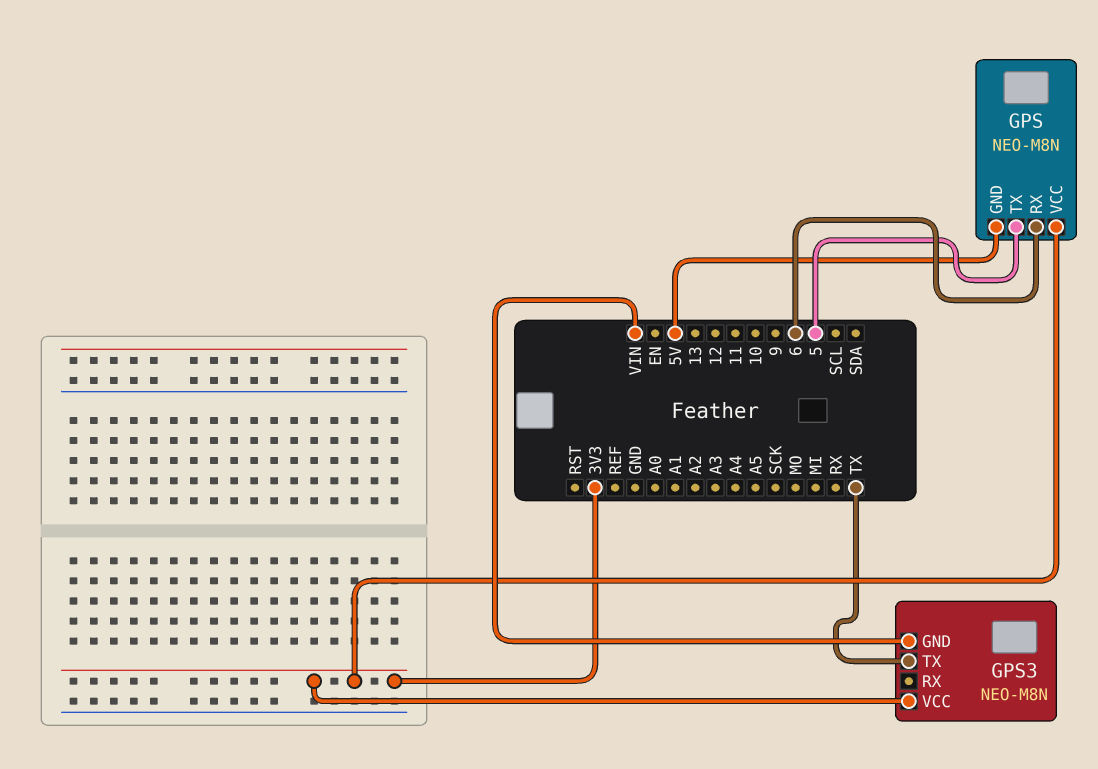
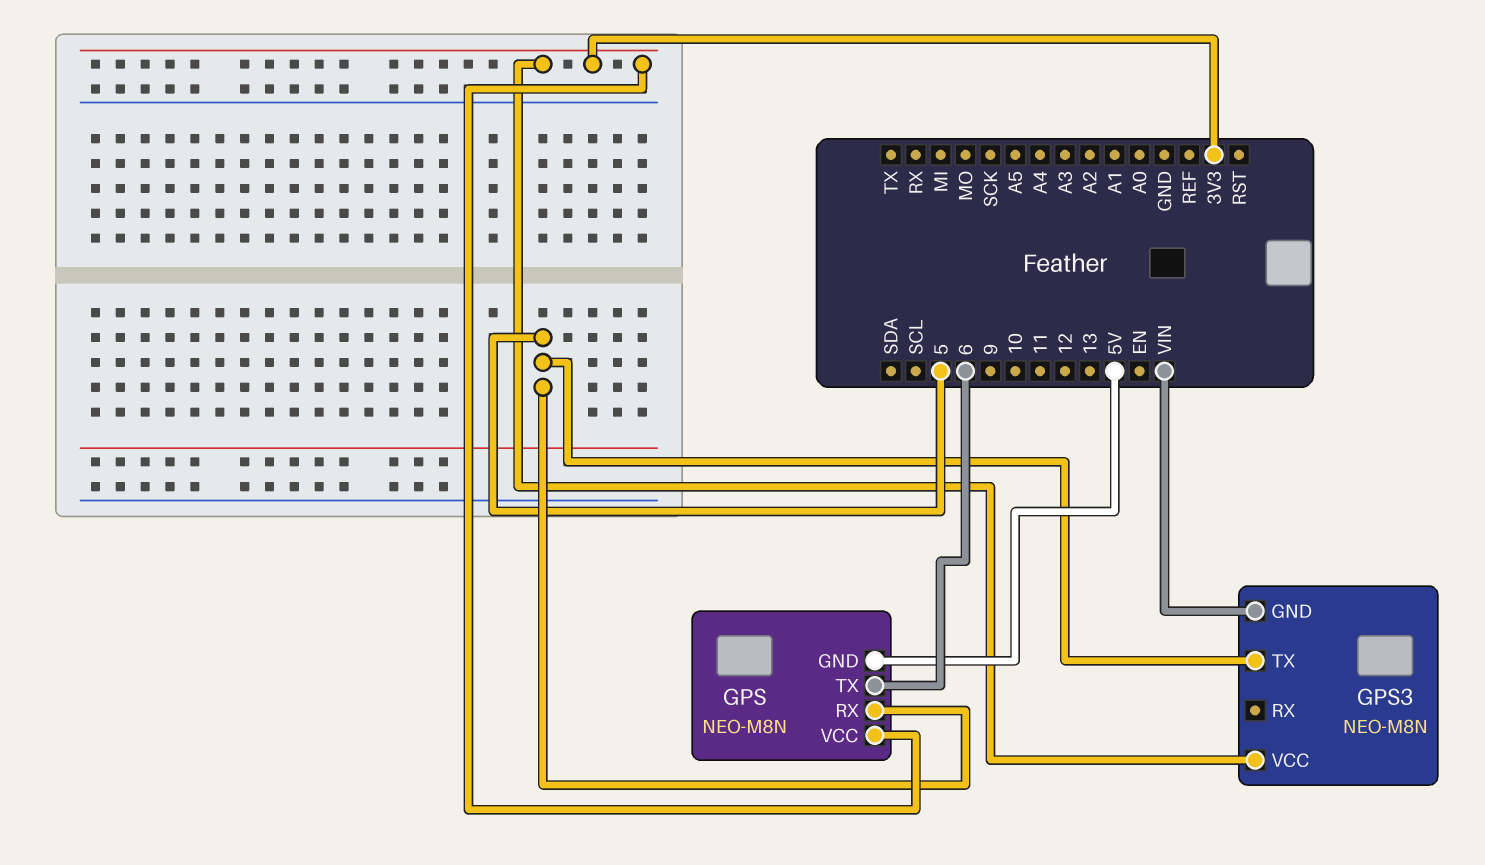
GPS pin RX: 6 -> 5
GPS pin TX: 5 -> 6
GPS3 pin TX: TX -> 5

